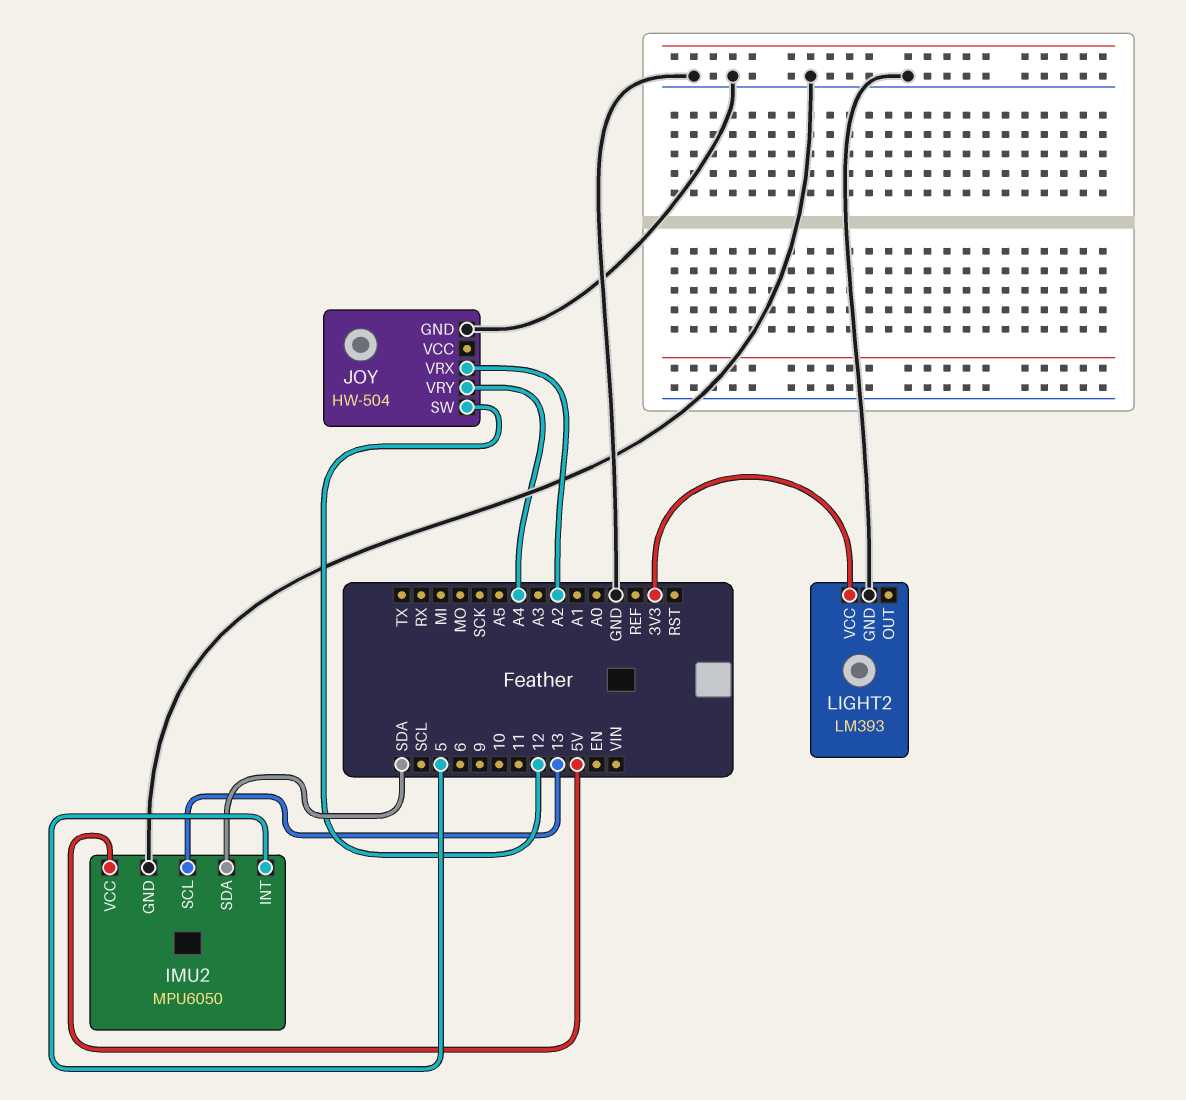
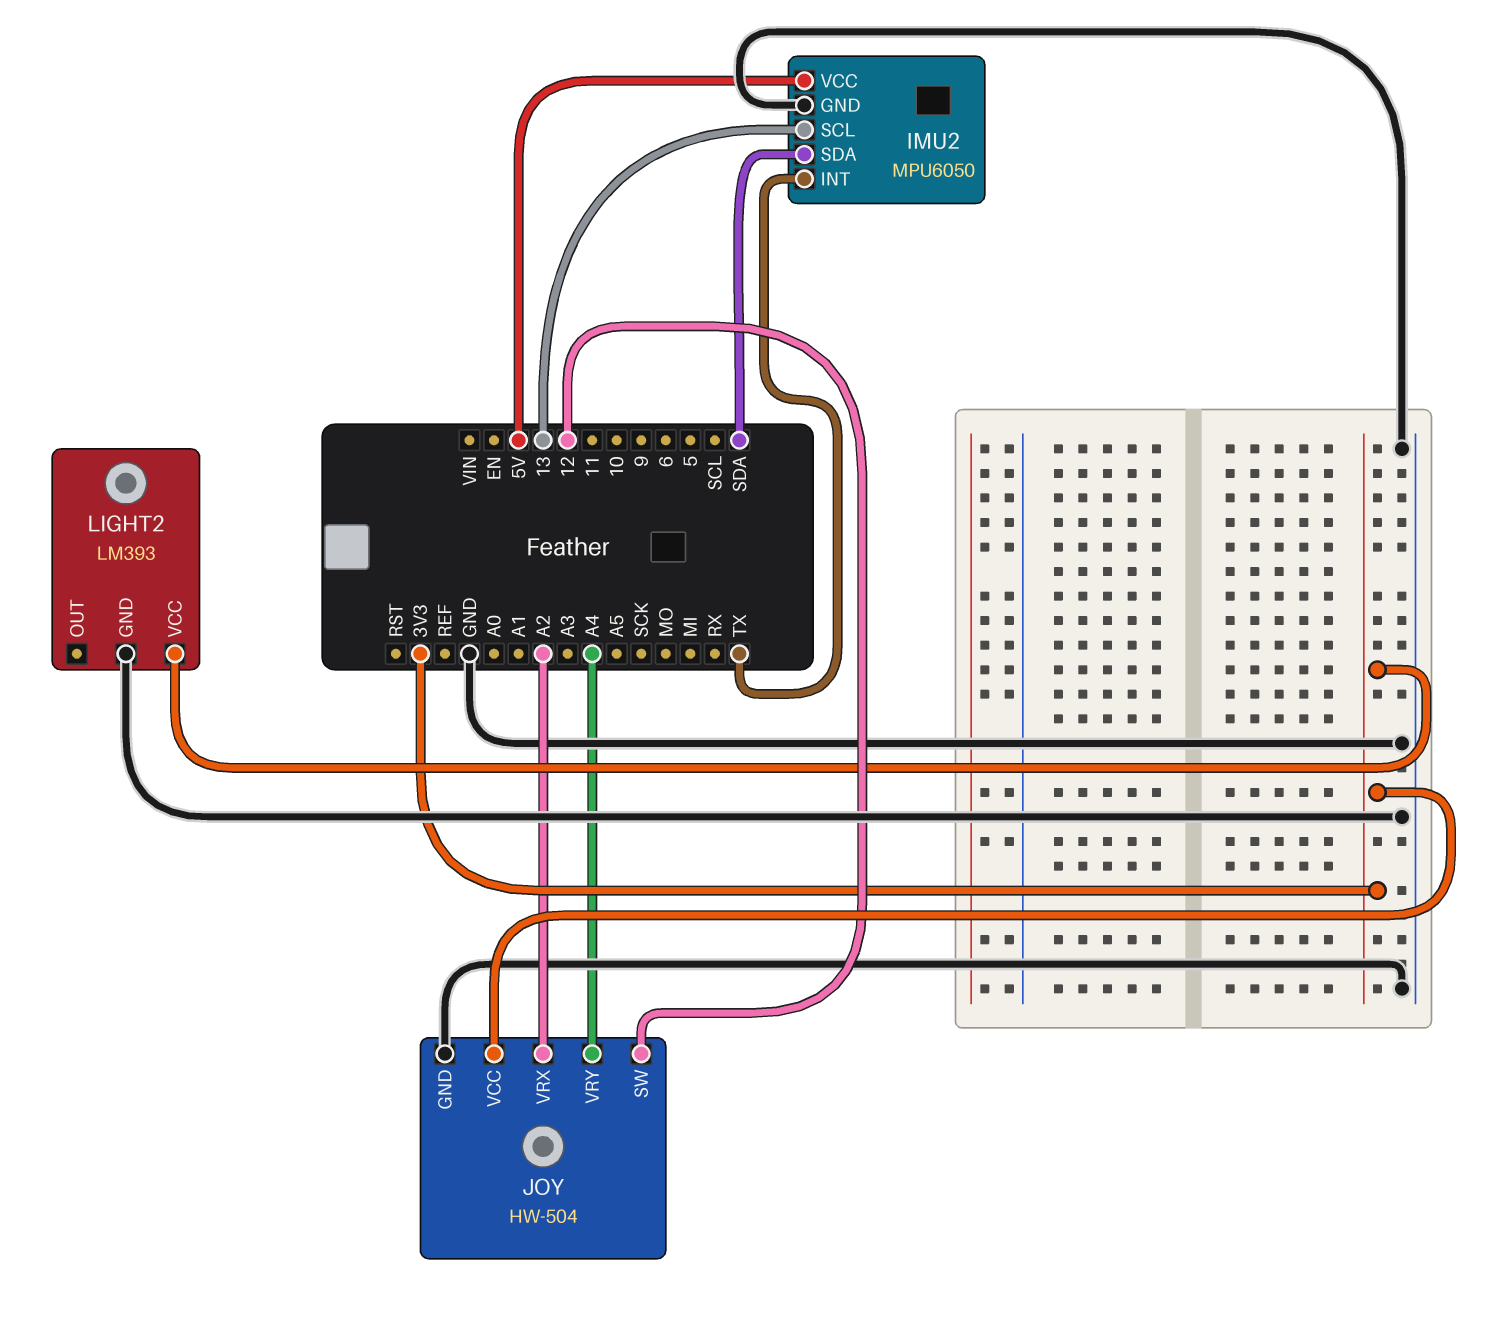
IMU2 pin INT: 5 -> TX
JOY pin VCC: none -> 3V3

